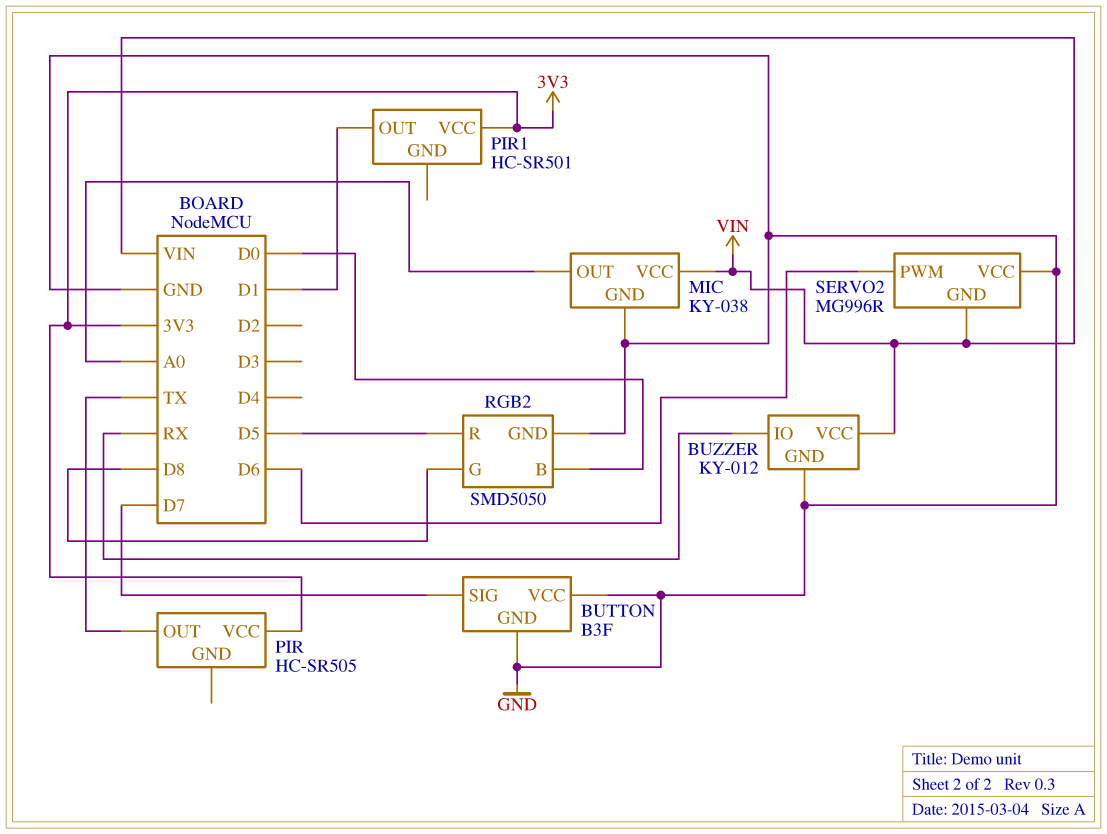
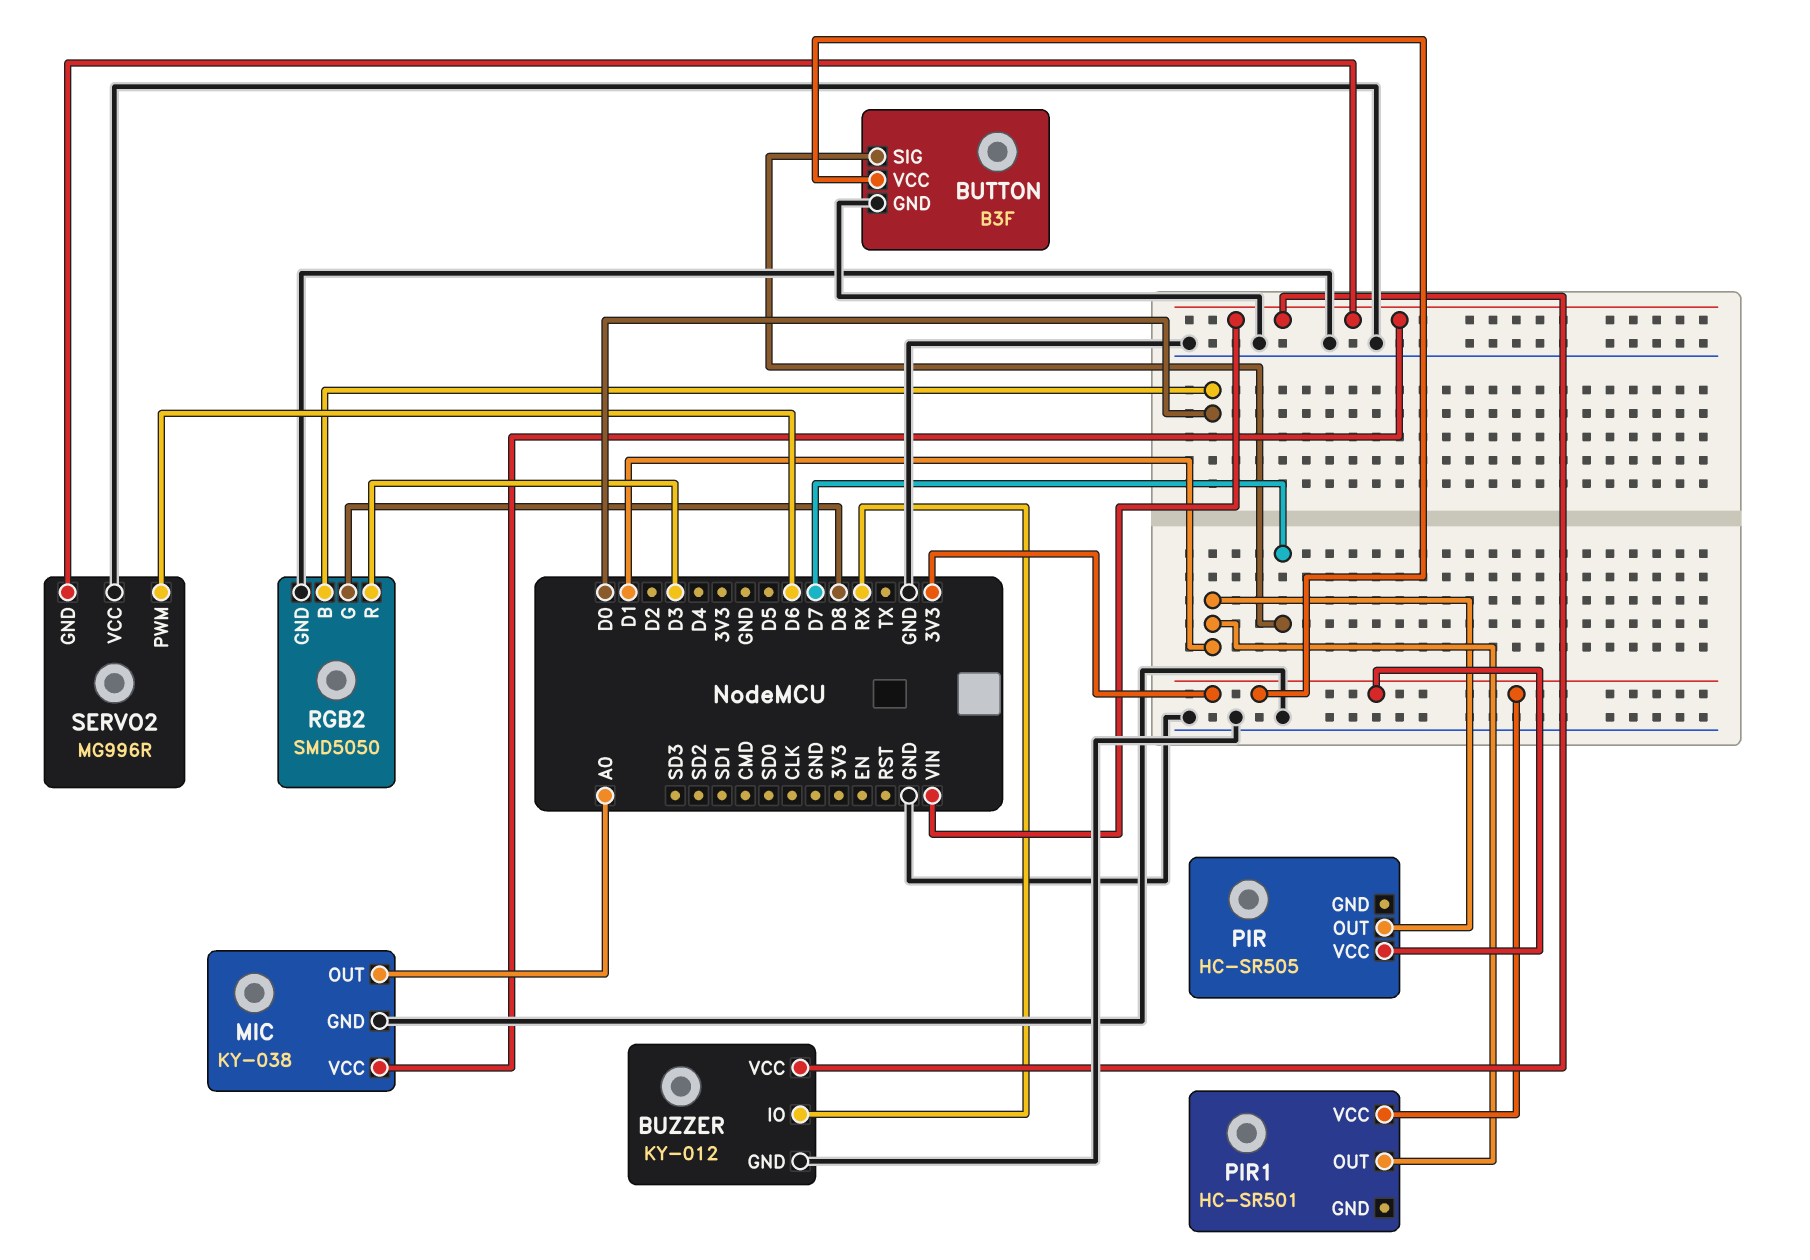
BUTTON pin VCC: GND -> 3V3
PIR pin OUT: TX -> D1
RGB2 pin R: D5 -> D3

